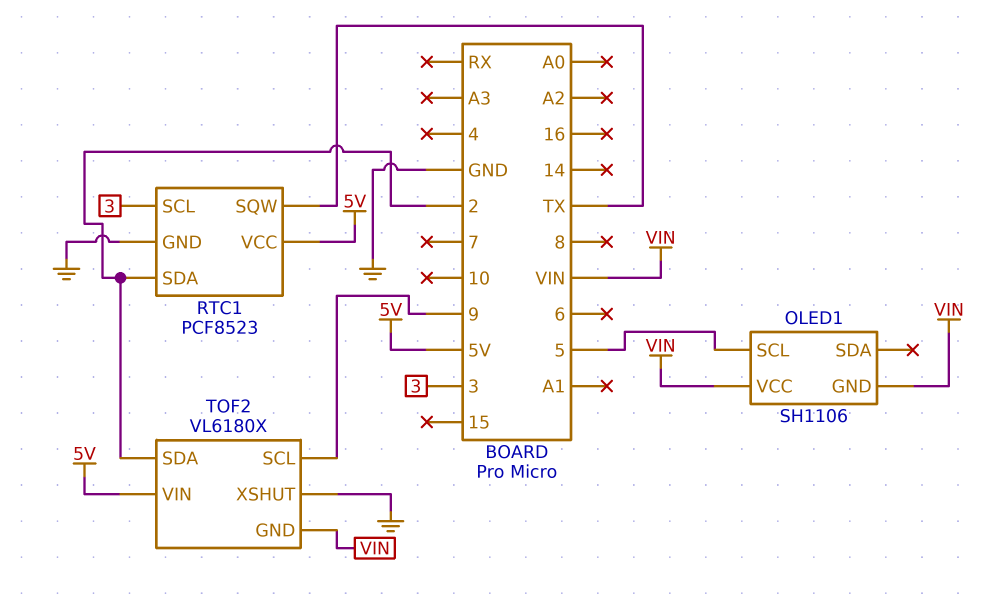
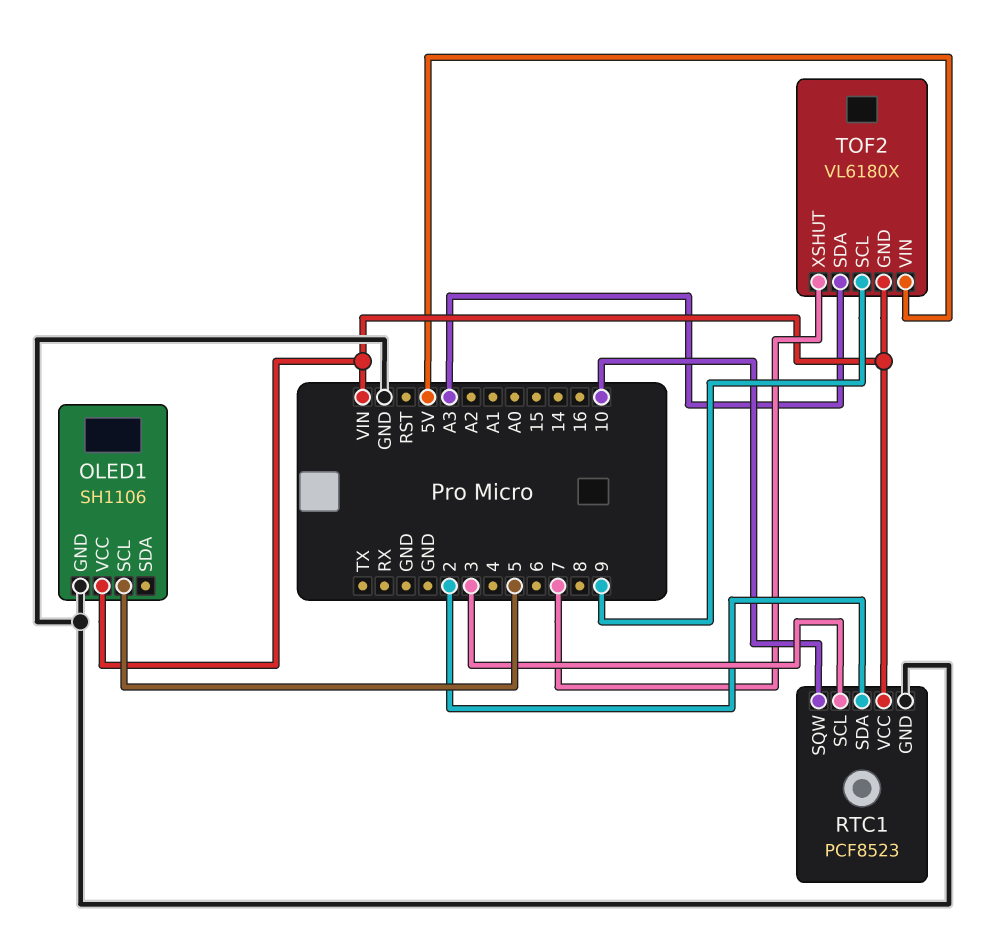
OLED1 pin GND: VIN -> GND
RTC1 pin SQW: TX -> 10
RTC1 pin VCC: 5V -> VIN
TOF2 pin SDA: 2 -> A3
TOF2 pin XSHUT: GND -> 7

